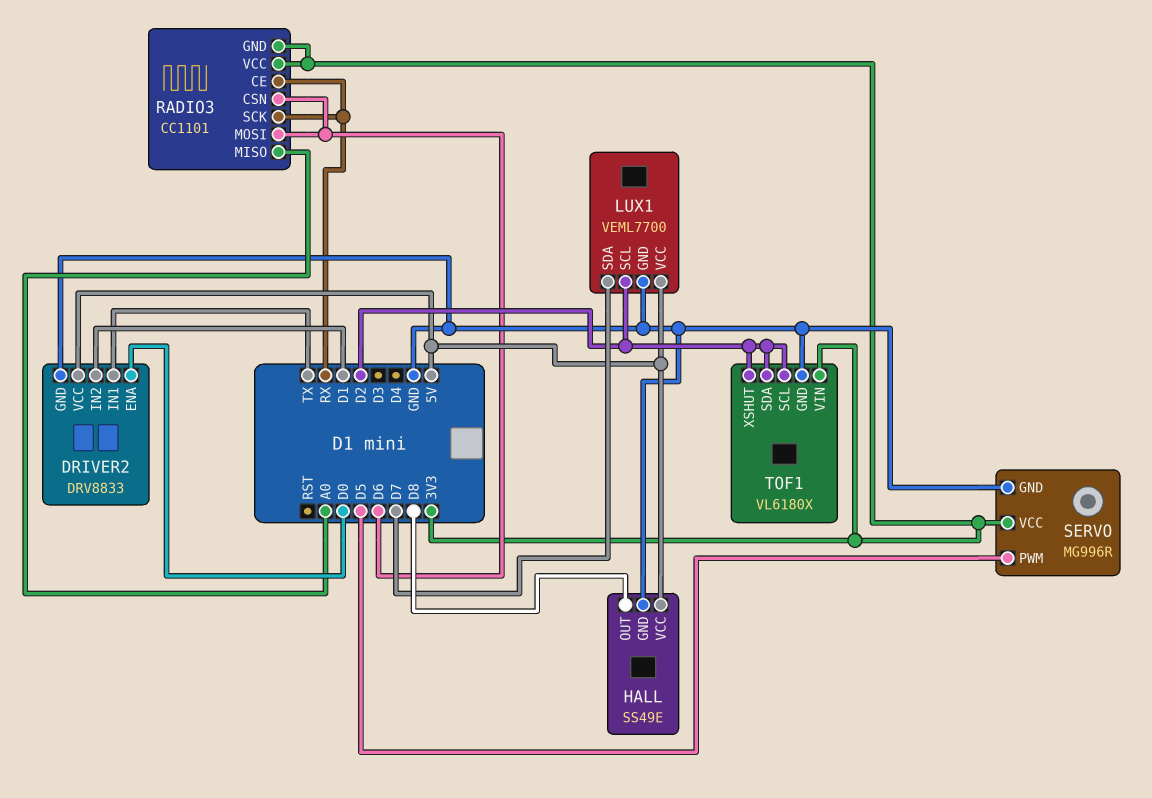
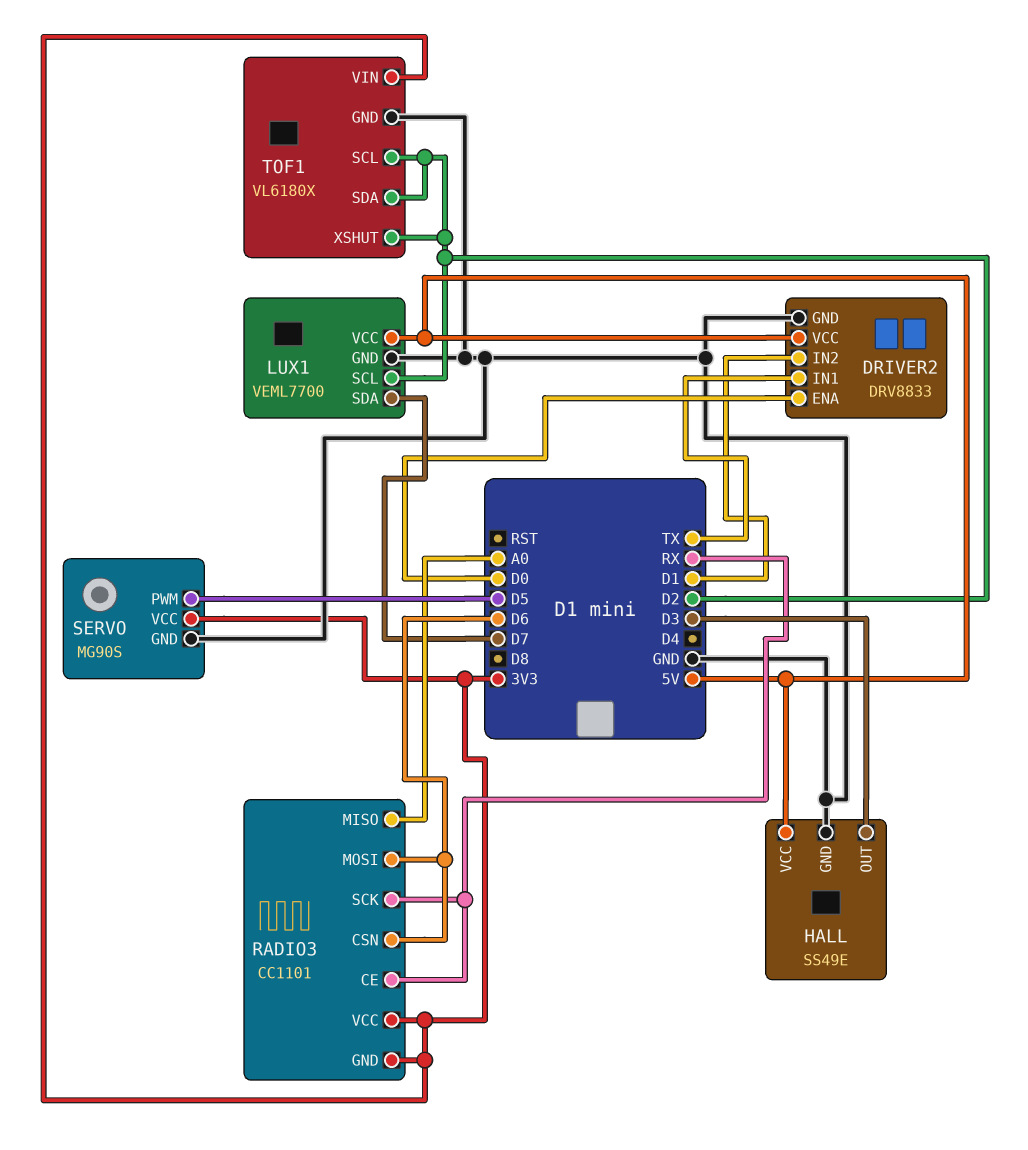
HALL pin OUT: D8 -> D3
SERVO: MG996R -> MG90S

